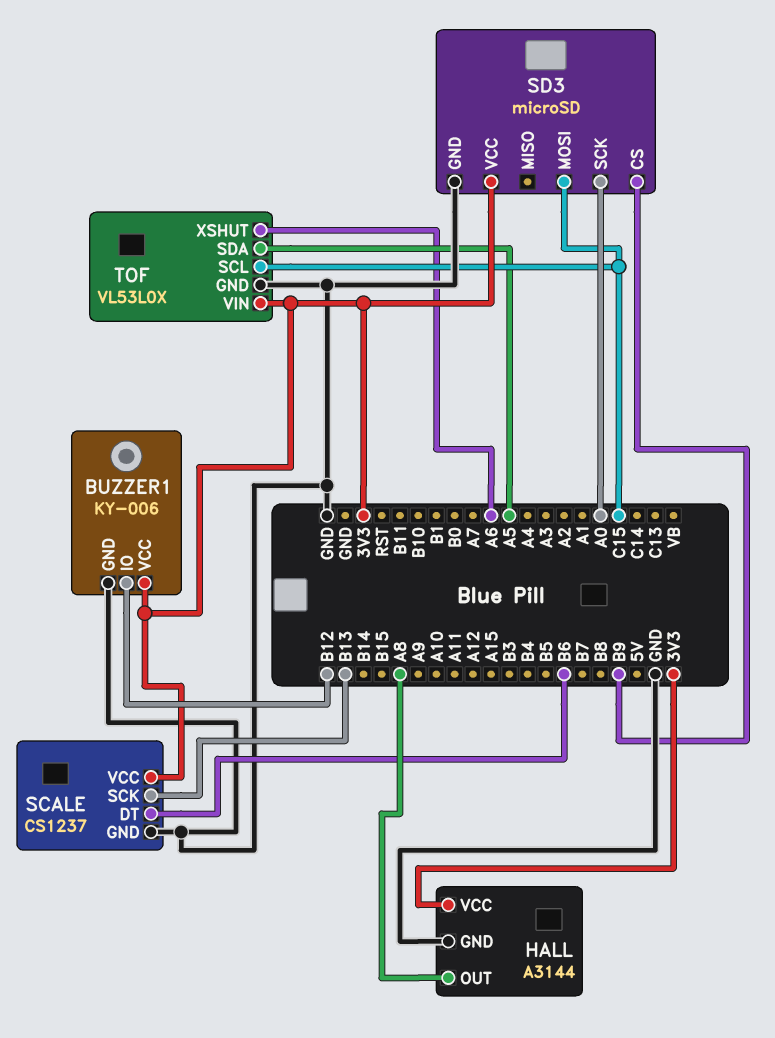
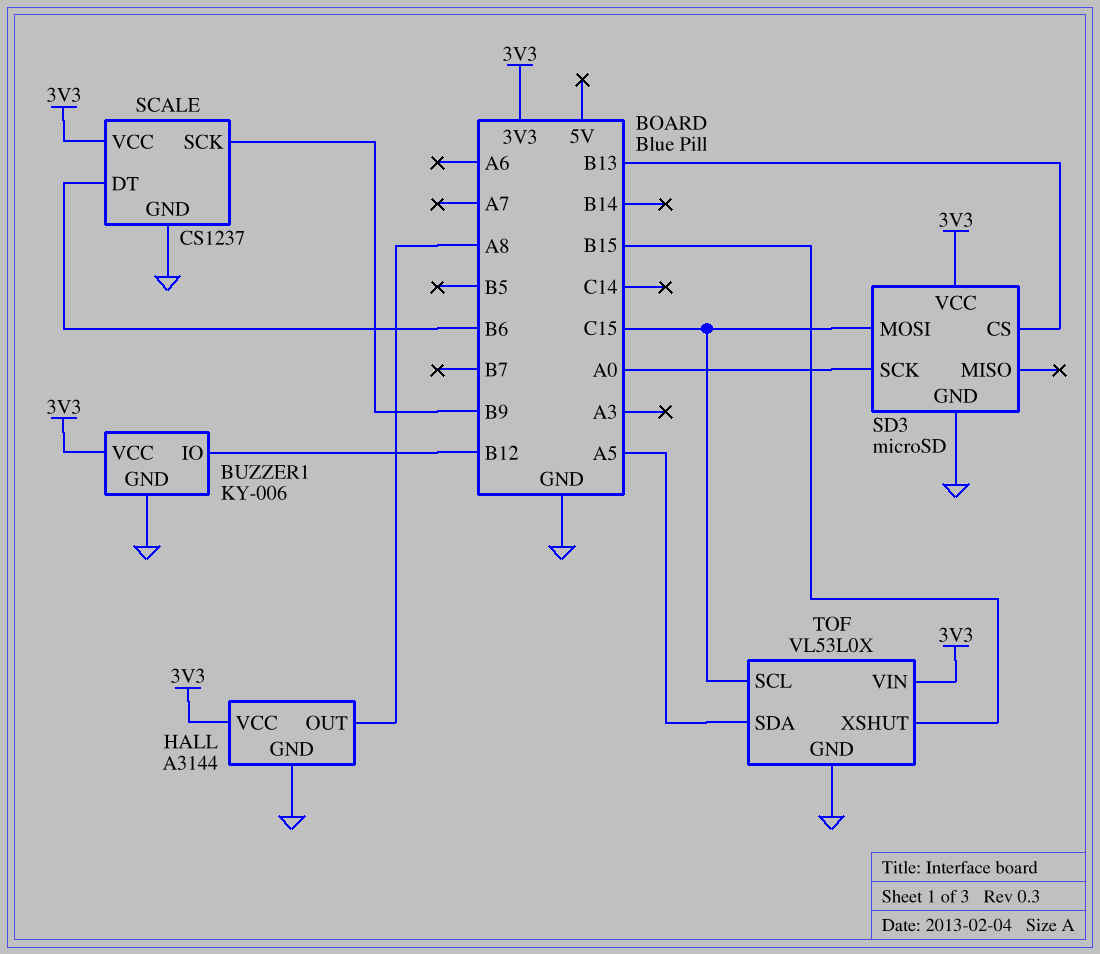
SCALE pin SCK: B13 -> B9
SD3 pin CS: B9 -> B13
TOF pin XSHUT: A6 -> B15

